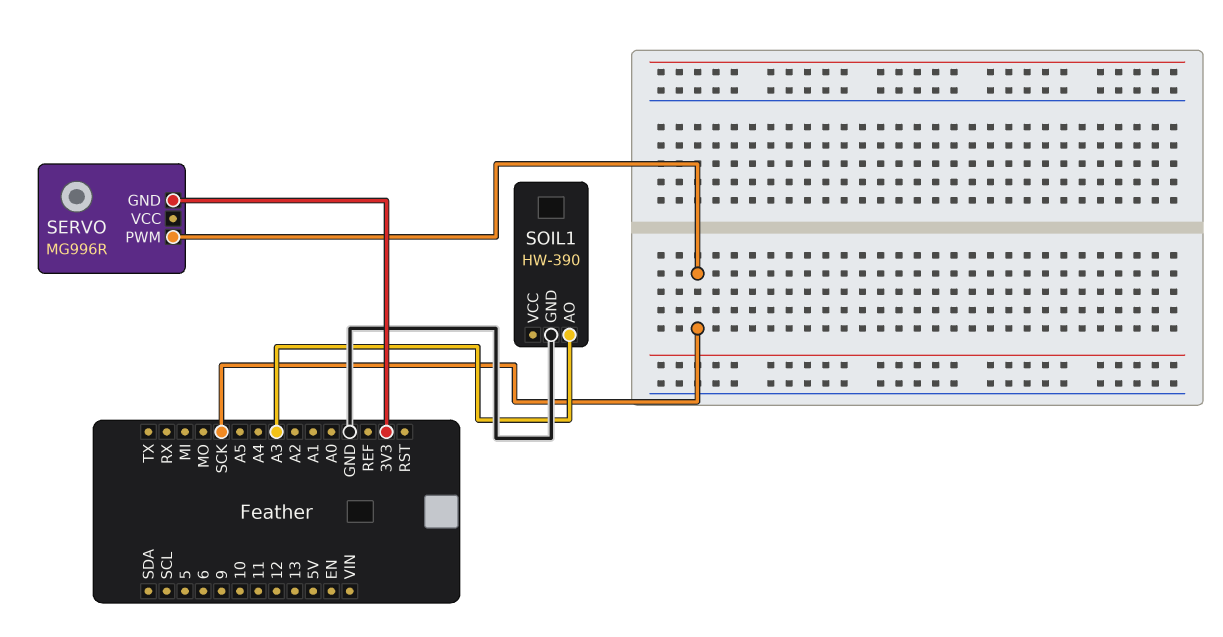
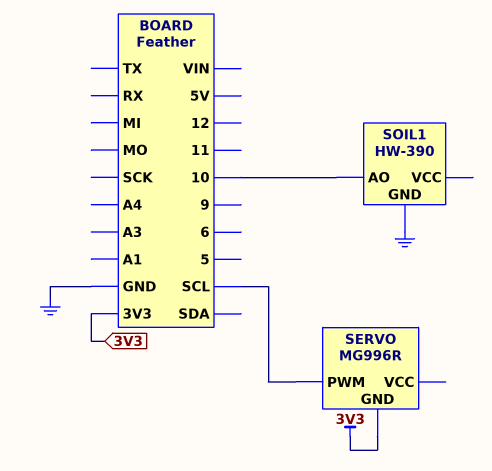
SERVO pin PWM: SCK -> SCL
SOIL1 pin AO: A3 -> 10

